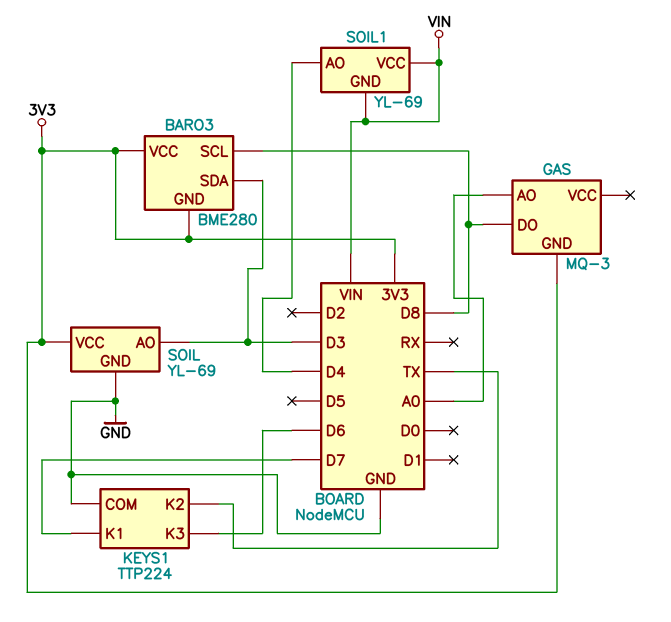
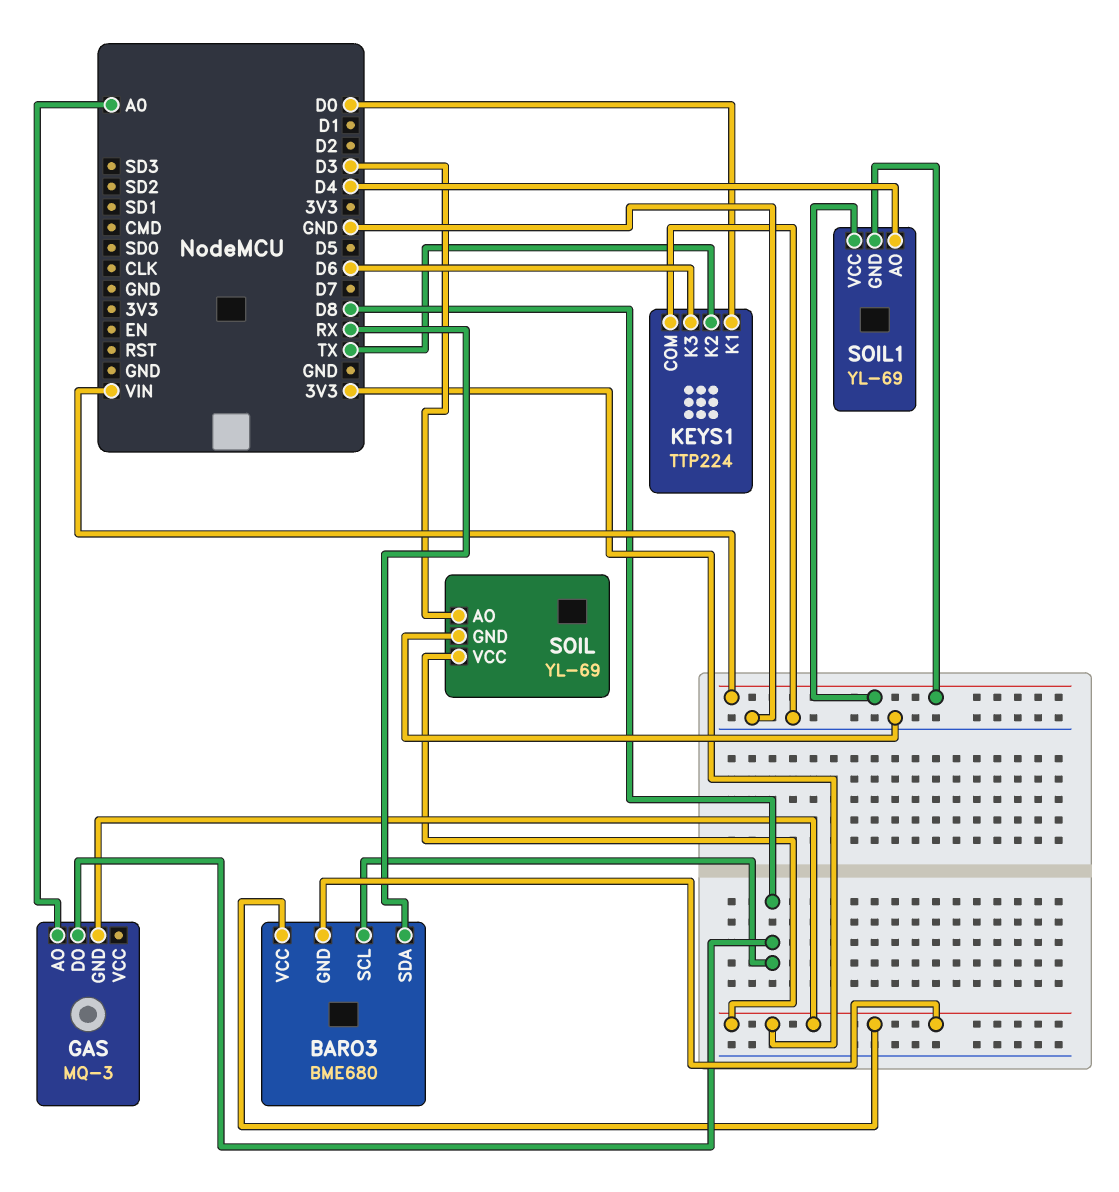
BARO3: BME280 -> BME680
BARO3 pin SDA: D3 -> RX
KEYS1 pin K1: D7 -> D0

